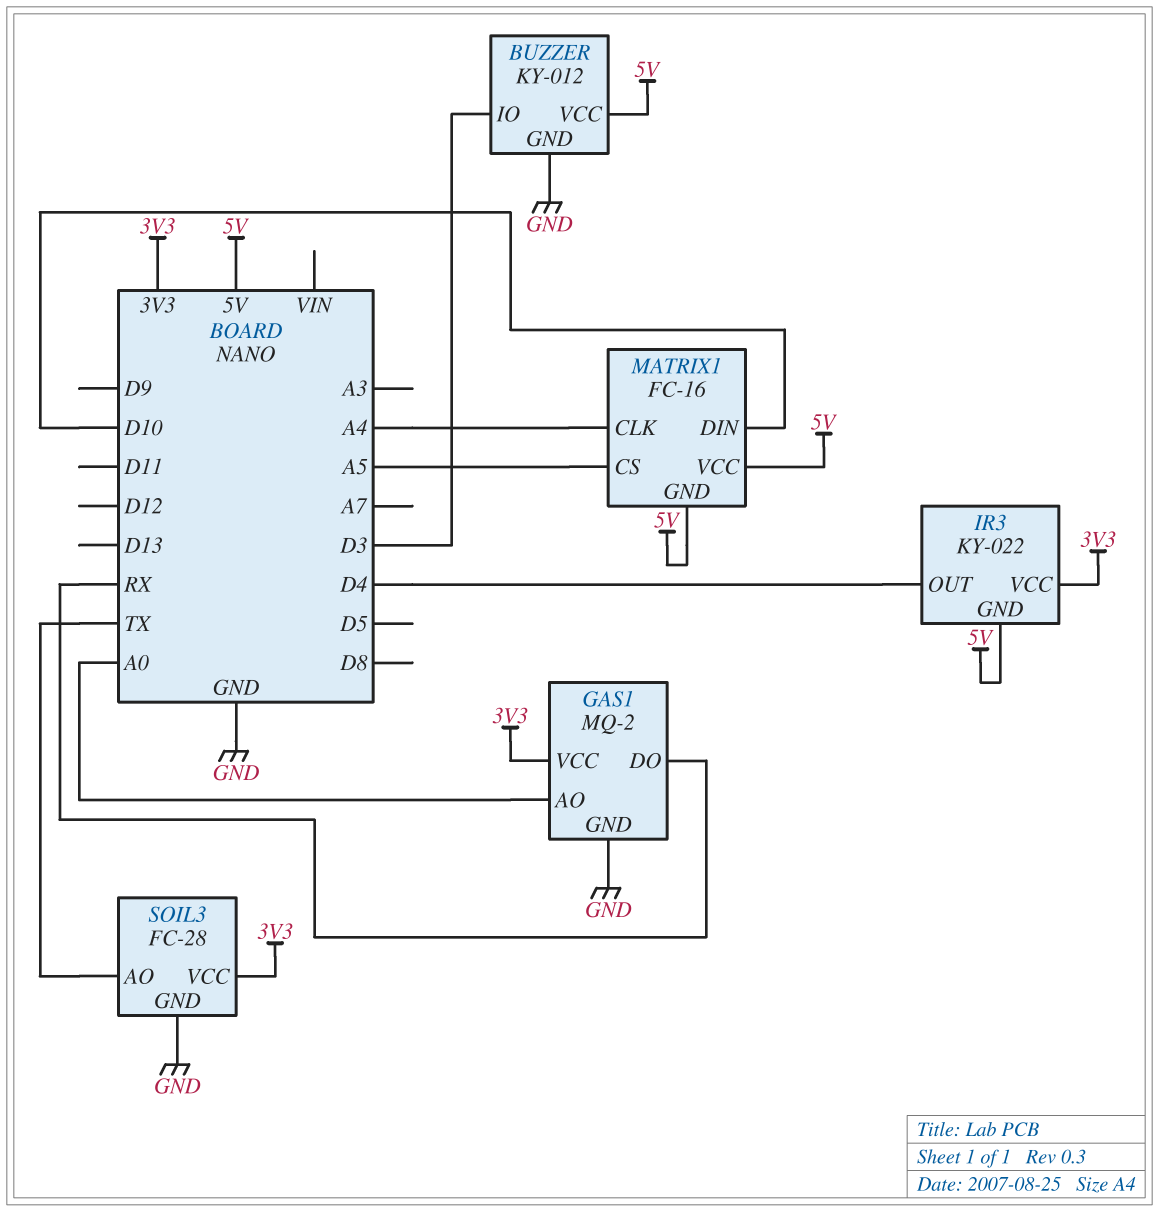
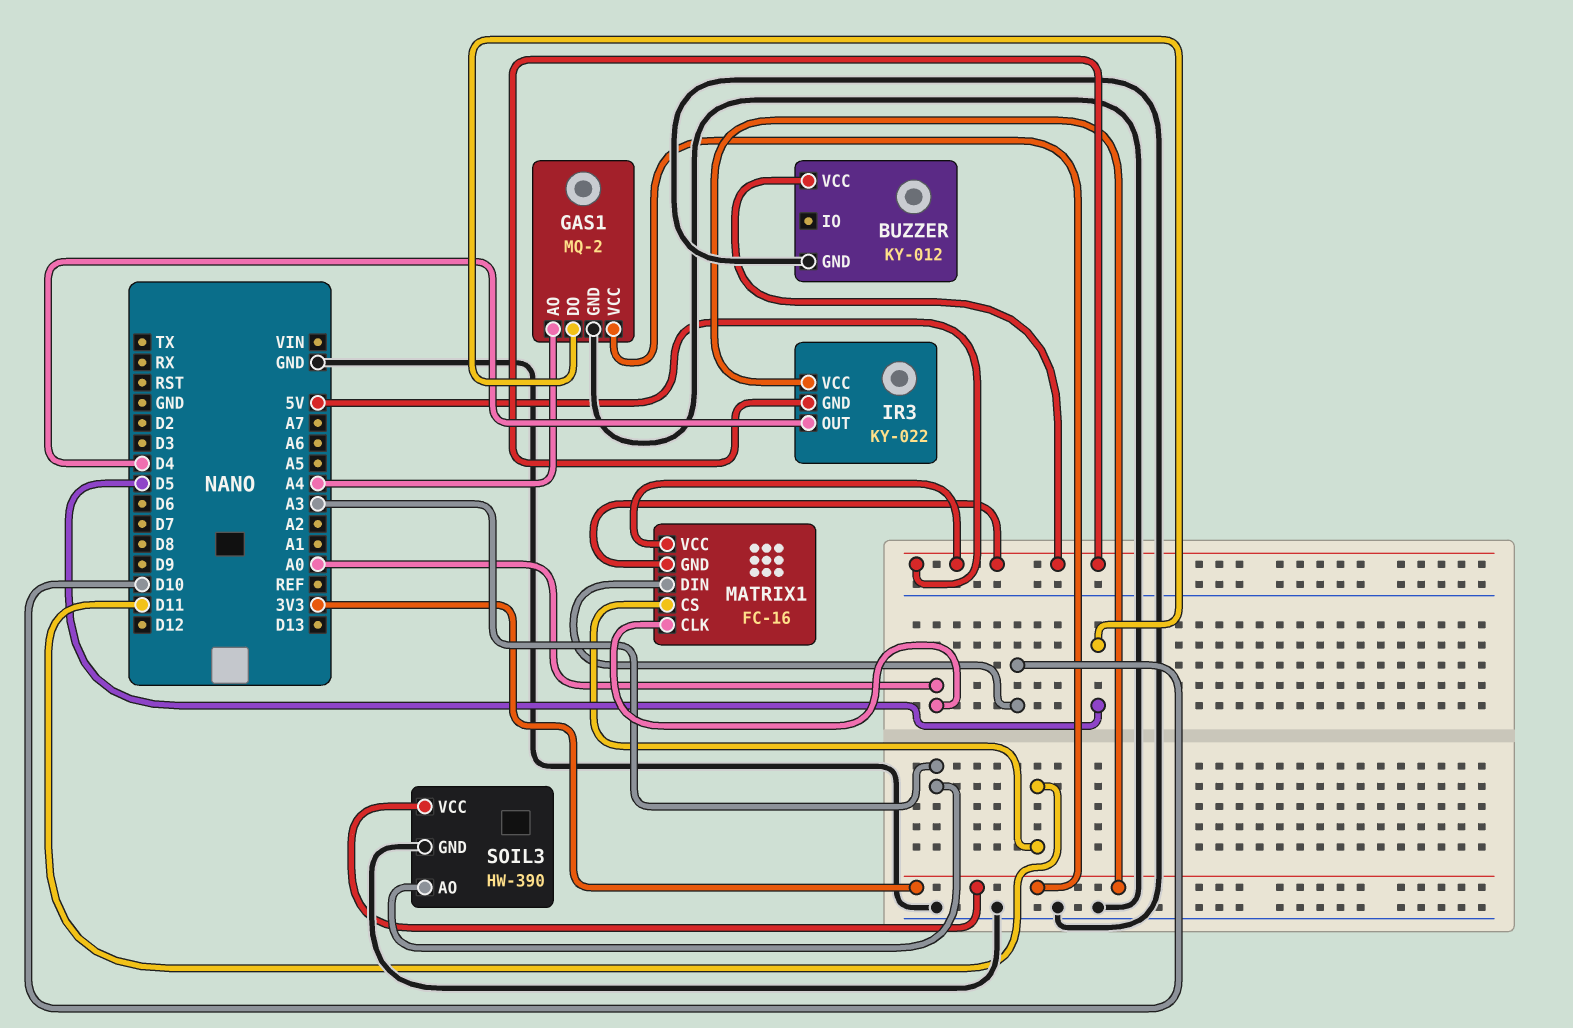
BUZZER pin IO: D3 -> none
GAS1 pin AO: A0 -> A4
GAS1 pin DO: RX -> D5
MATRIX1 pin CLK: A4 -> A0
MATRIX1 pin CS: A5 -> D11
SOIL3: FC-28 -> HW-390
SOIL3 pin AO: TX -> A3

